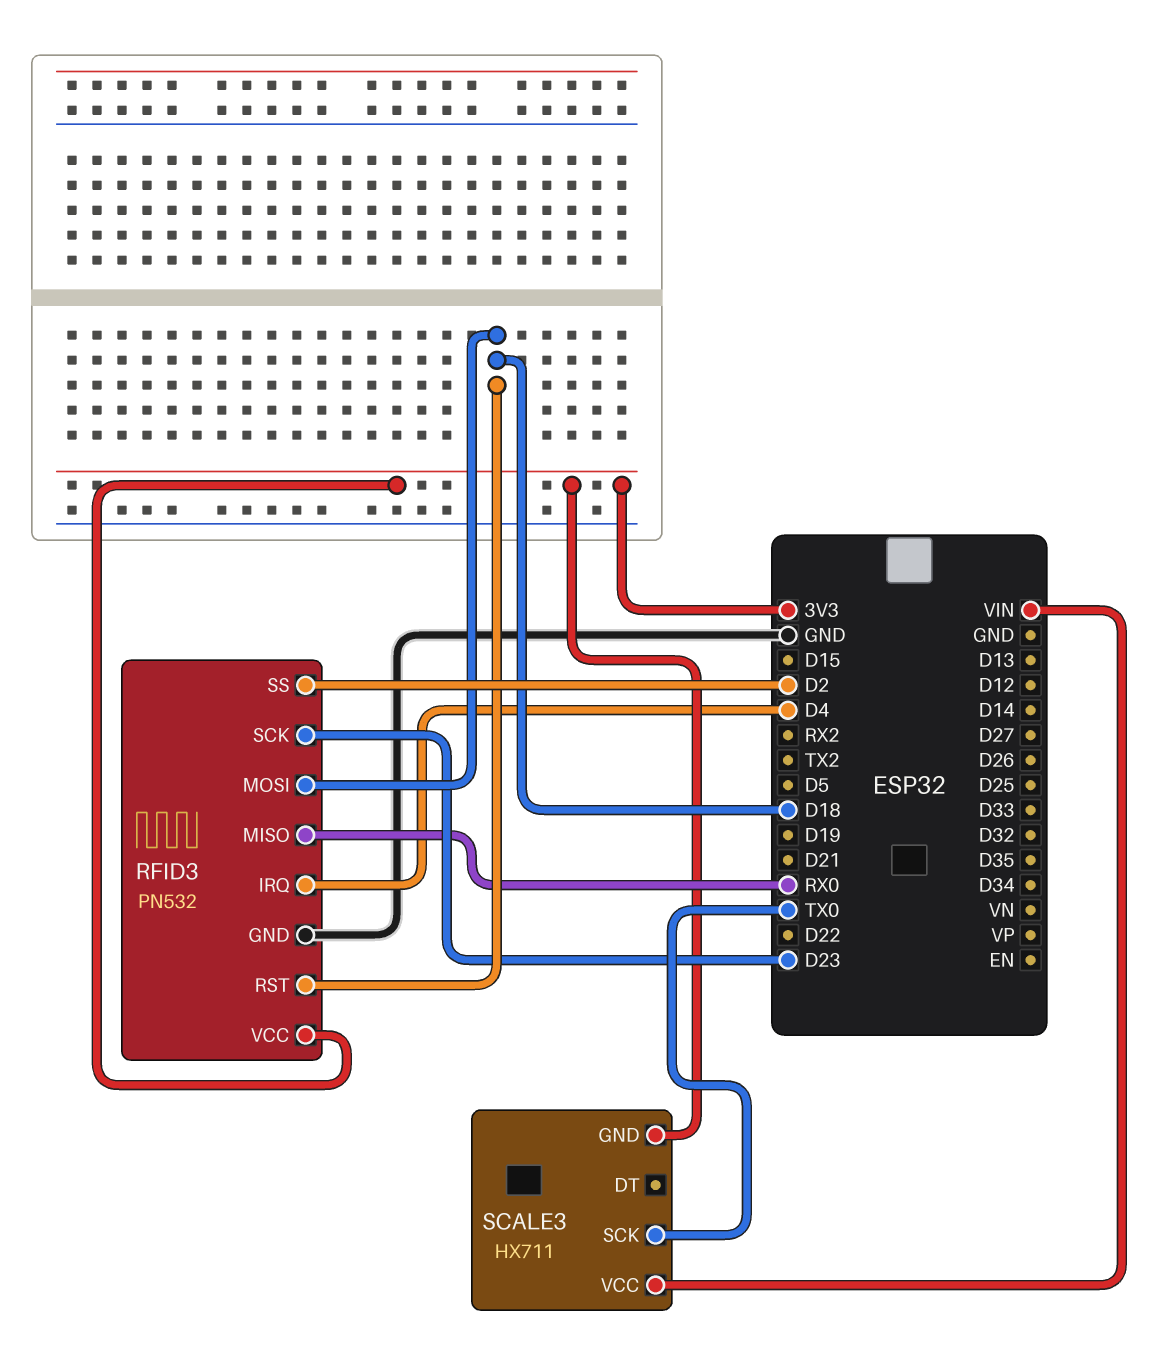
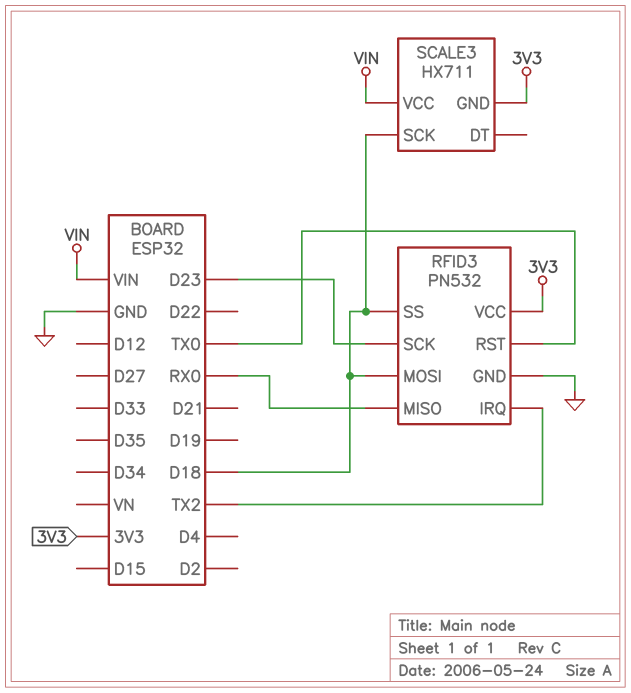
RFID3 pin IRQ: D4 -> TX2
RFID3 pin RST: D18 -> TX0
RFID3 pin SS: D2 -> D18
SCALE3 pin SCK: TX0 -> D18

